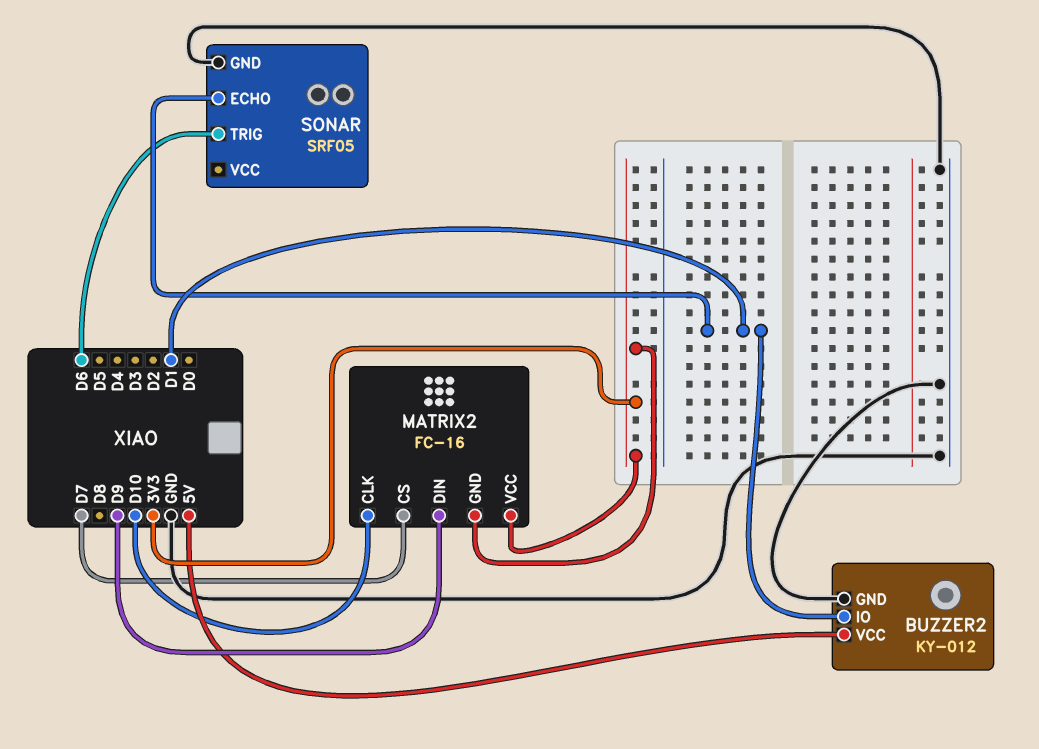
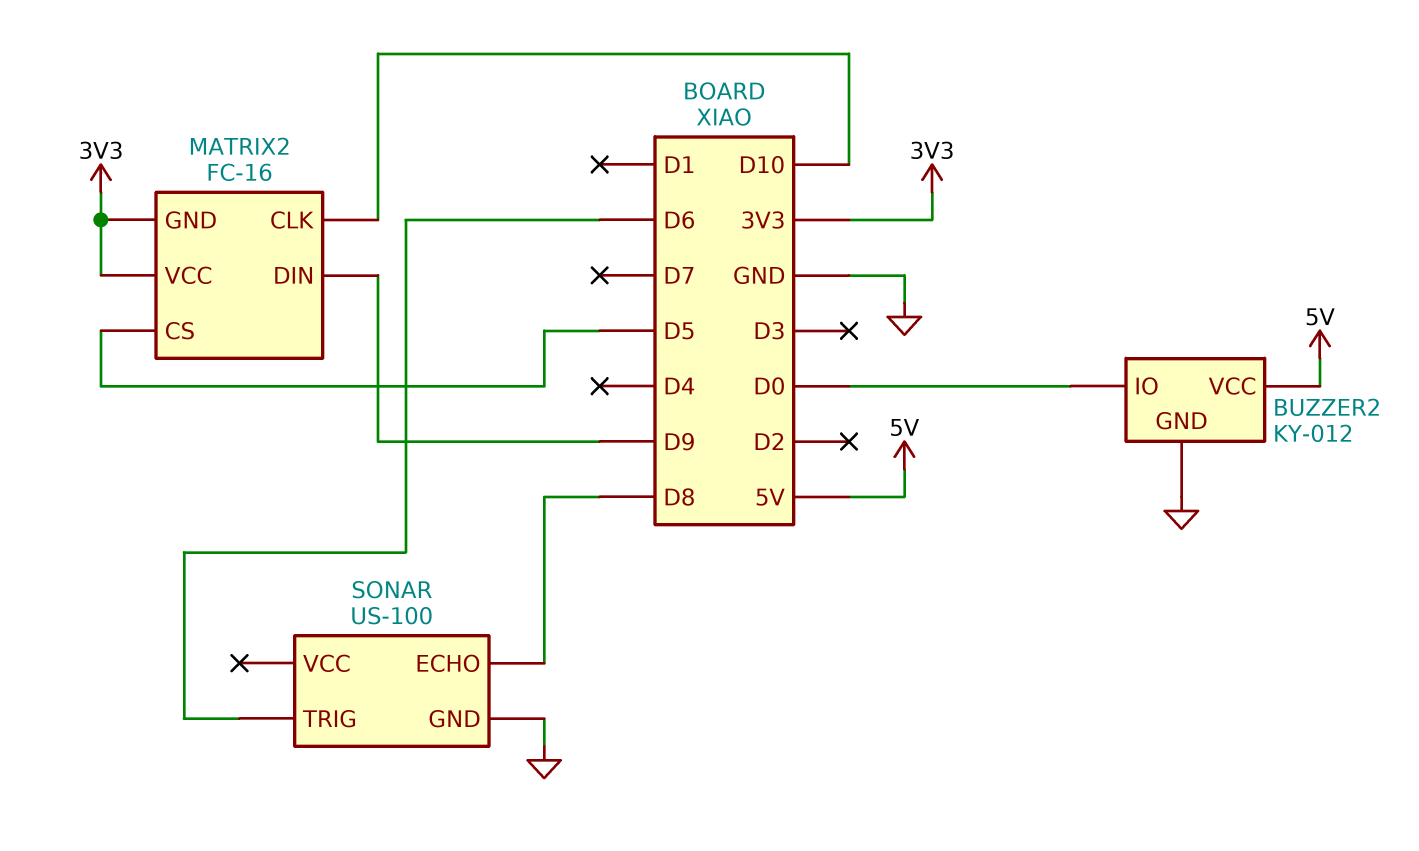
BUZZER2 pin IO: D1 -> D0
MATRIX2 pin CS: D7 -> D5
SONAR: SRF05 -> US-100
SONAR pin ECHO: D1 -> D8

